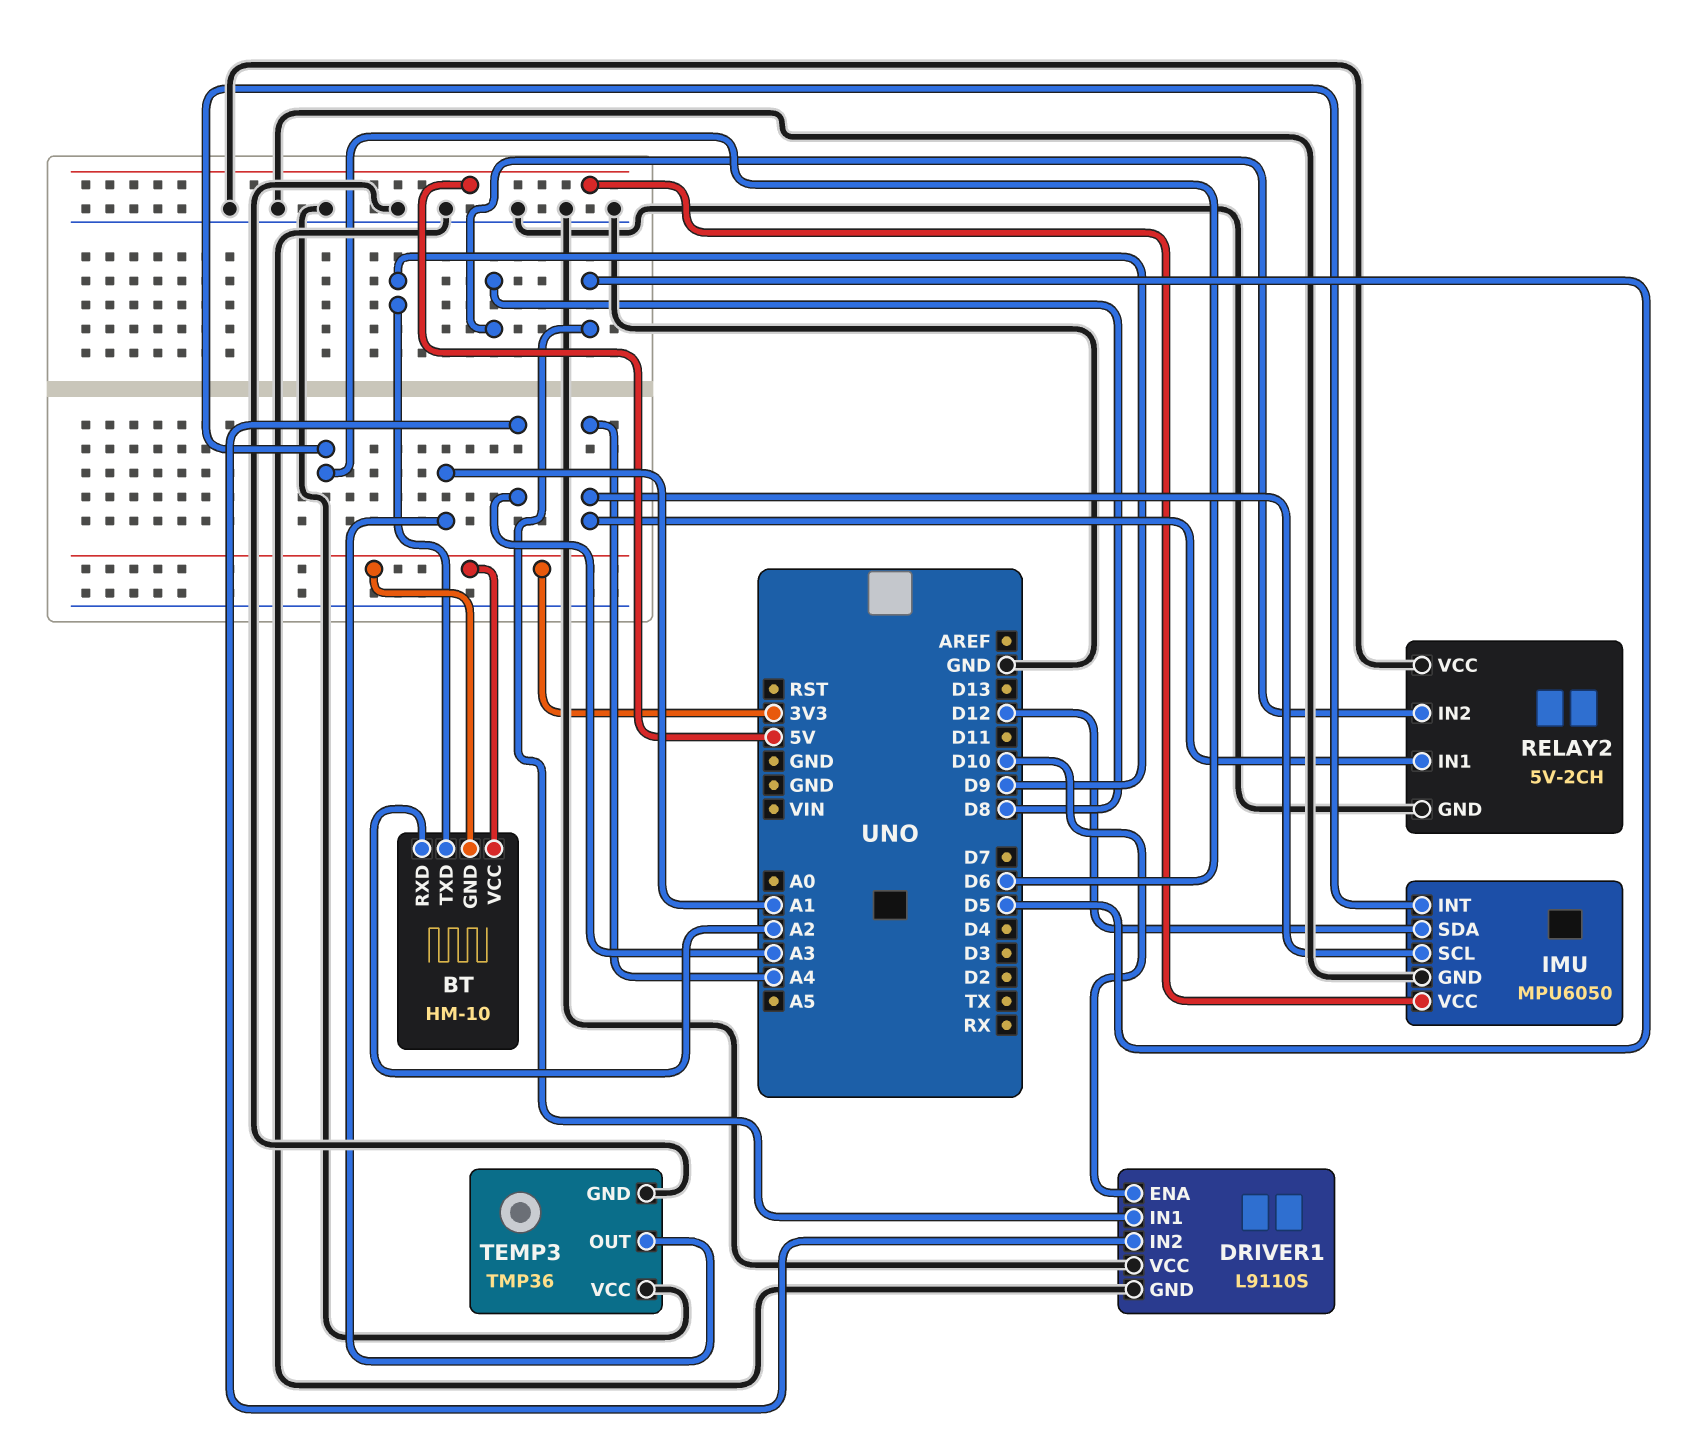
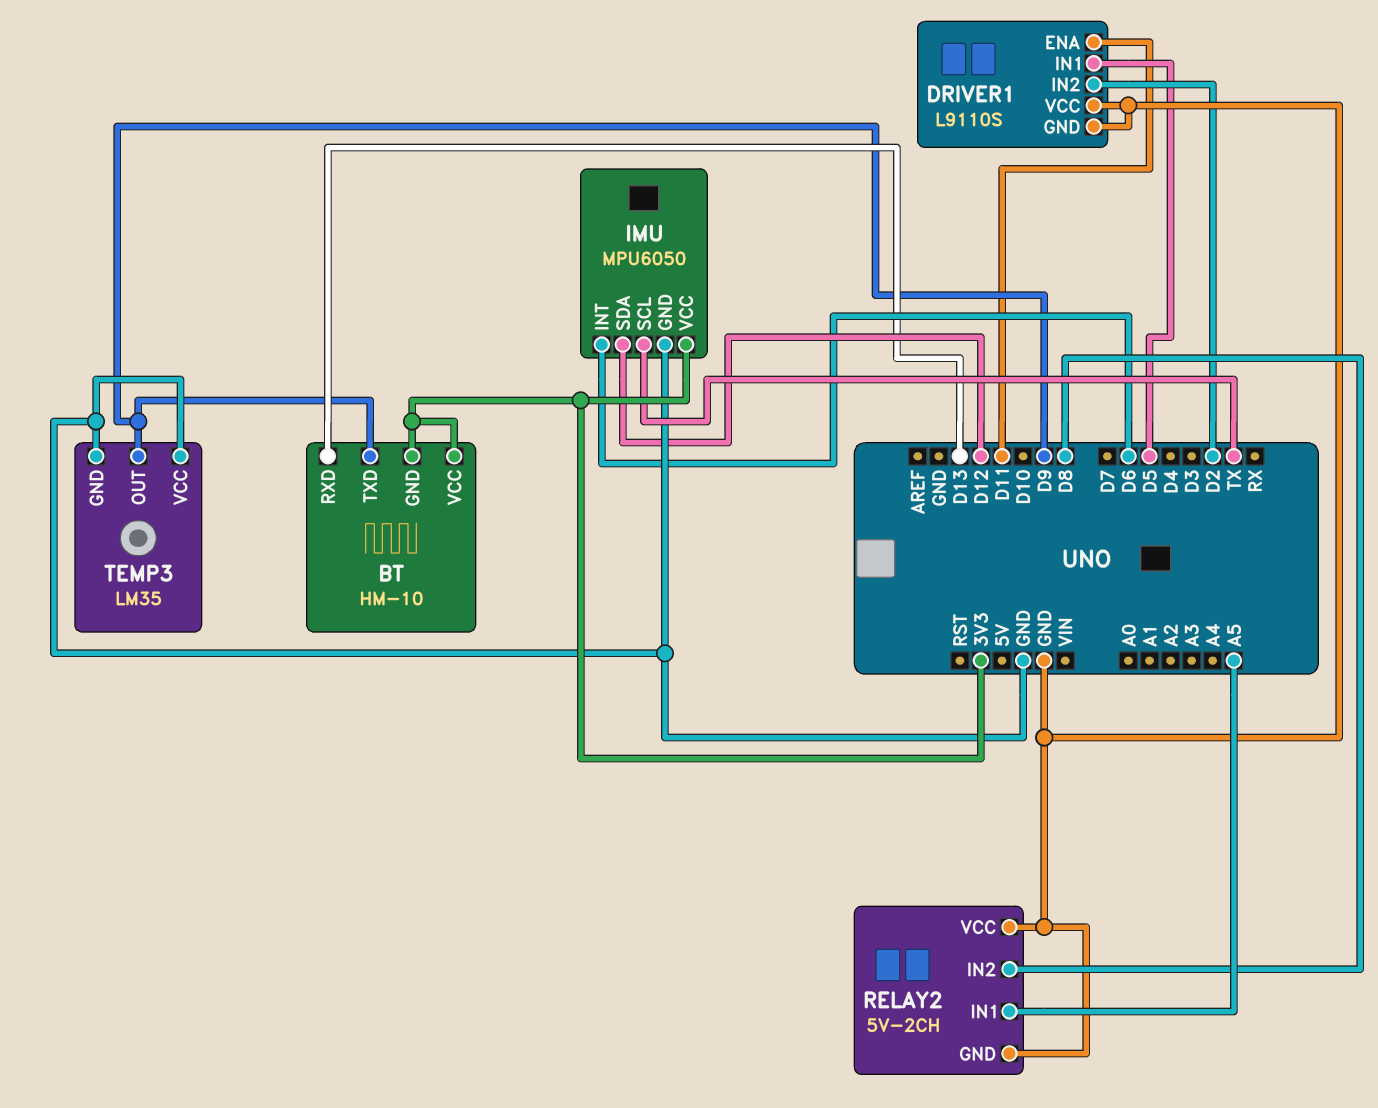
BT pin RXD: A2 -> D13
DRIVER1 pin ENA: D10 -> D11
DRIVER1 pin IN2: A3 -> D2
IMU pin SCL: A4 -> TX
IMU pin VCC: 5V -> 3V3
RELAY2 pin IN1: A4 -> A5
TEMP3: TMP36 -> LM35
TEMP3 pin OUT: A1 -> D9

